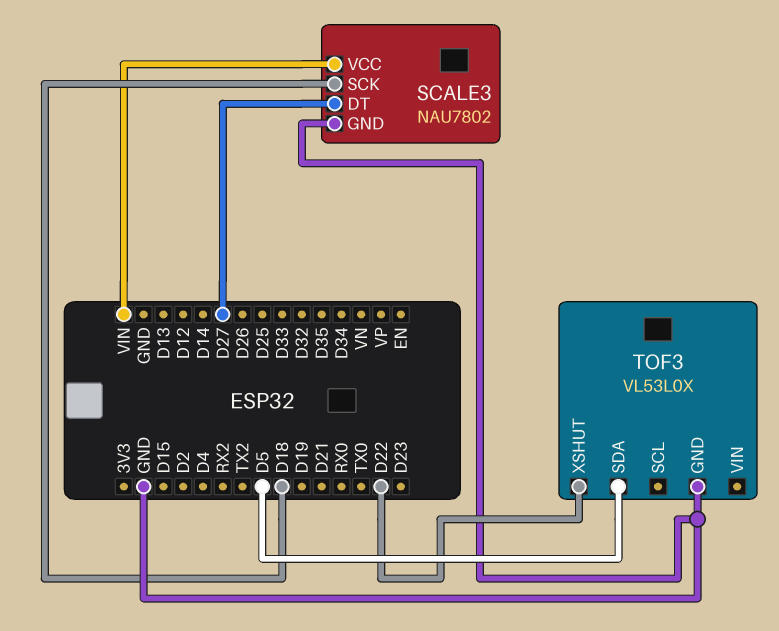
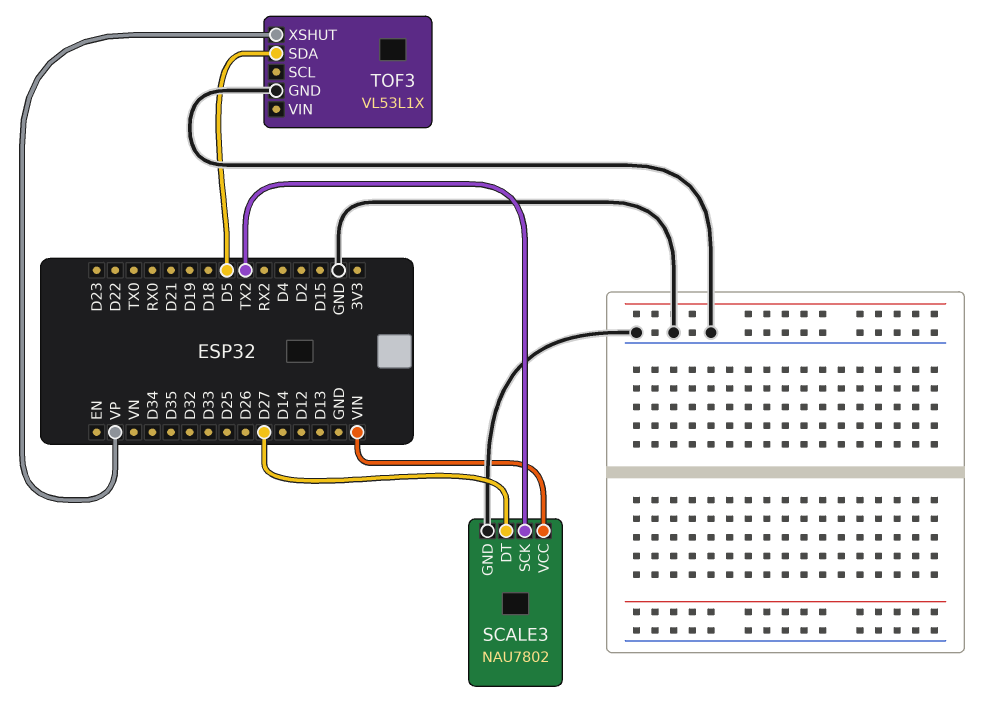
SCALE3 pin SCK: D18 -> TX2
TOF3: VL53L0X -> VL53L1X
TOF3 pin XSHUT: D22 -> VP

